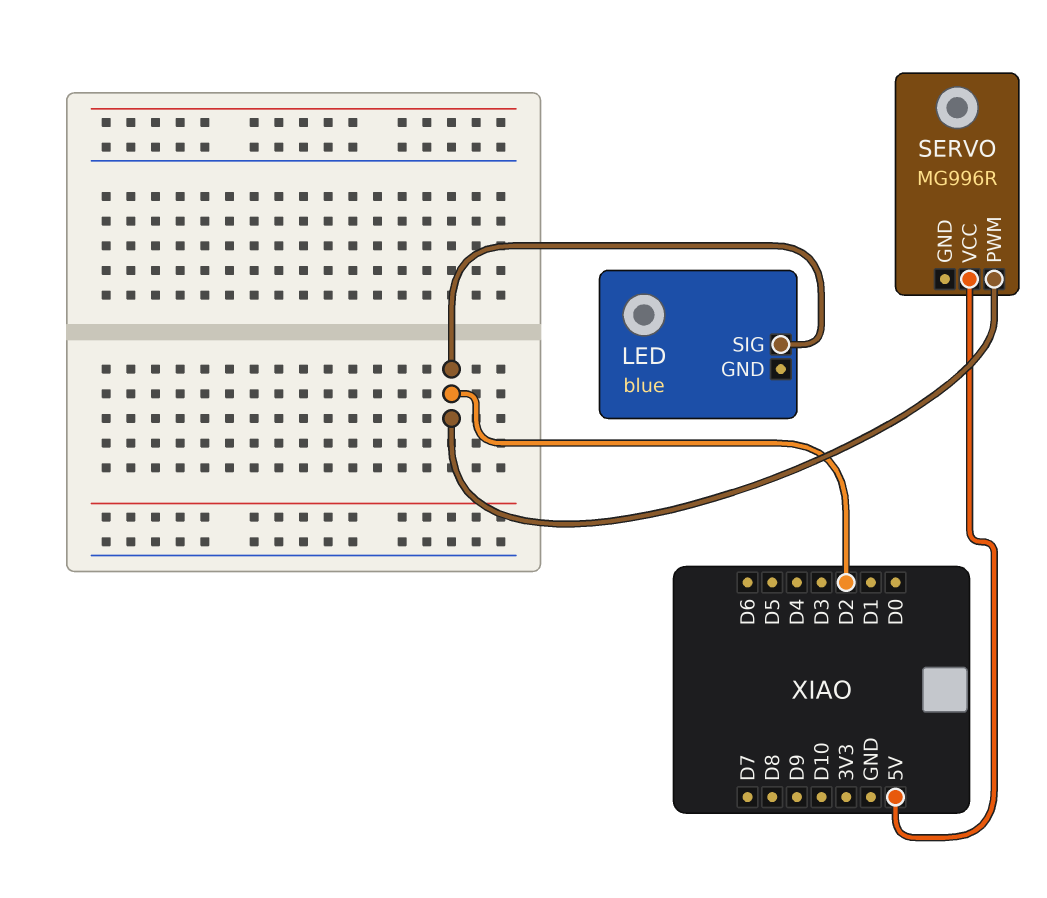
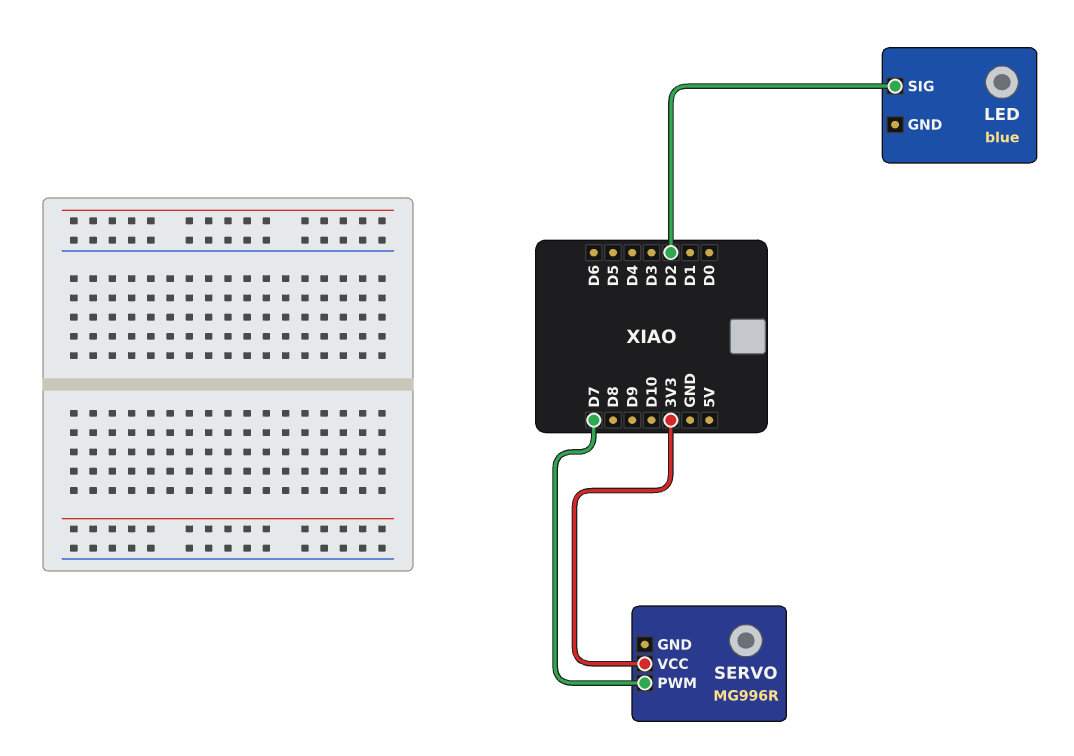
SERVO pin PWM: D2 -> D7
SERVO pin VCC: 5V -> 3V3

